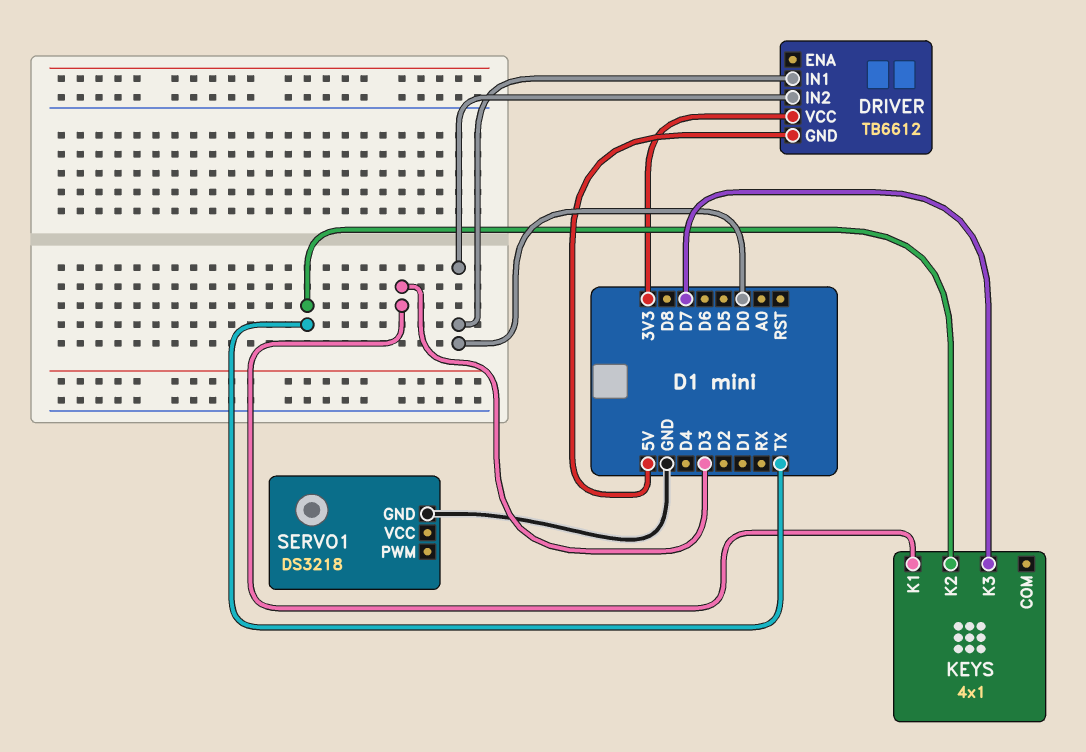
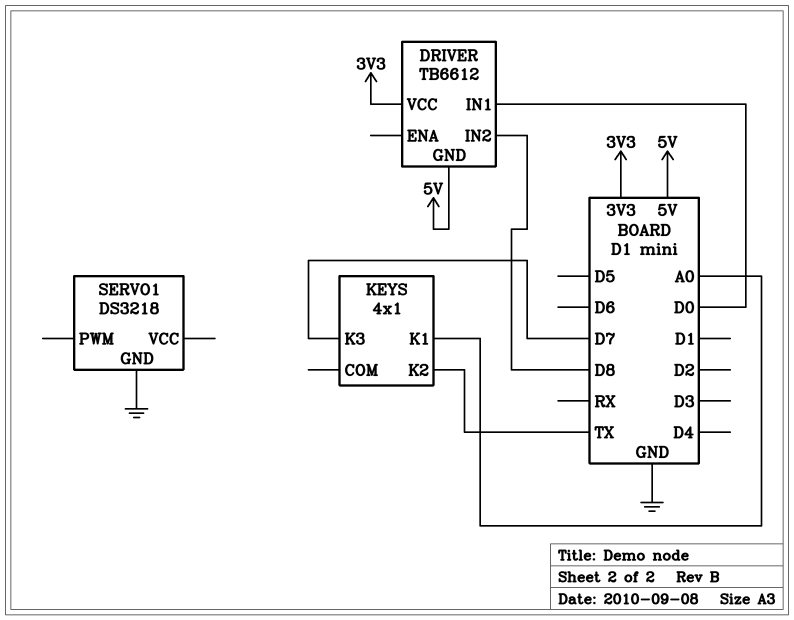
DRIVER pin IN2: D0 -> D8
KEYS pin K1: D3 -> A0

